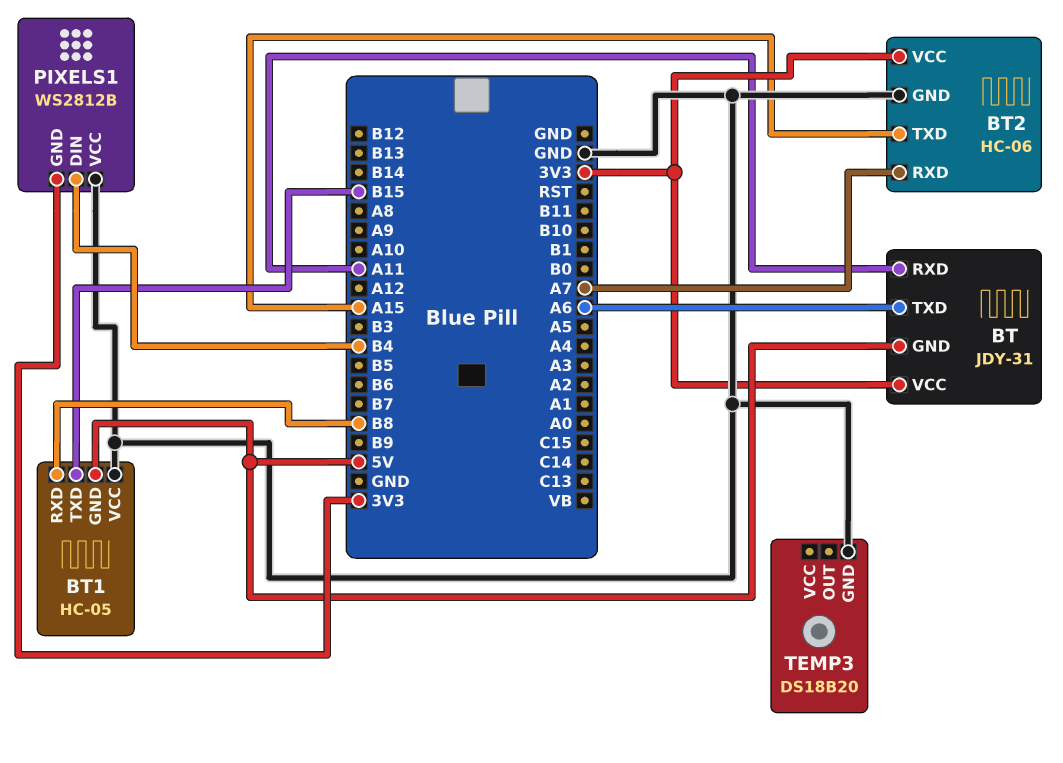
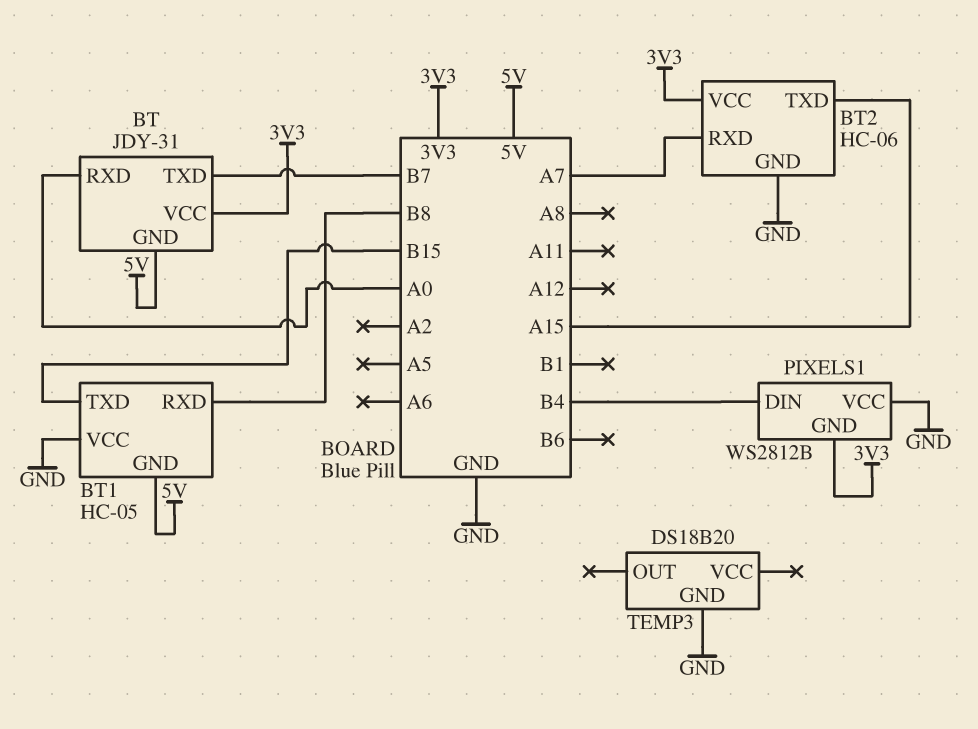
BT pin RXD: A11 -> A0
BT pin TXD: A6 -> B7

